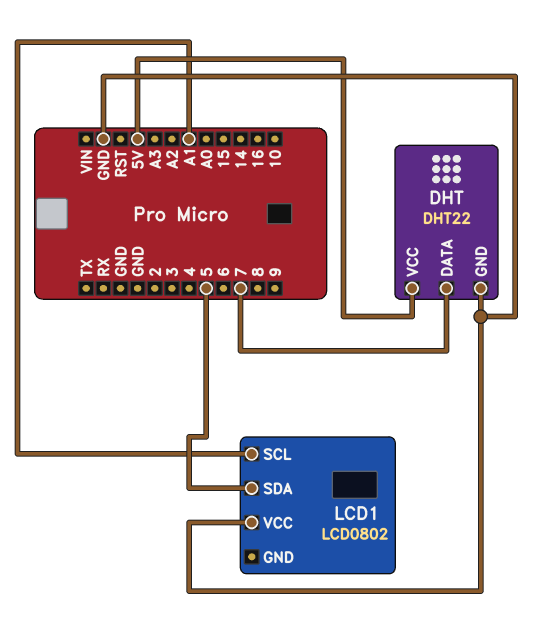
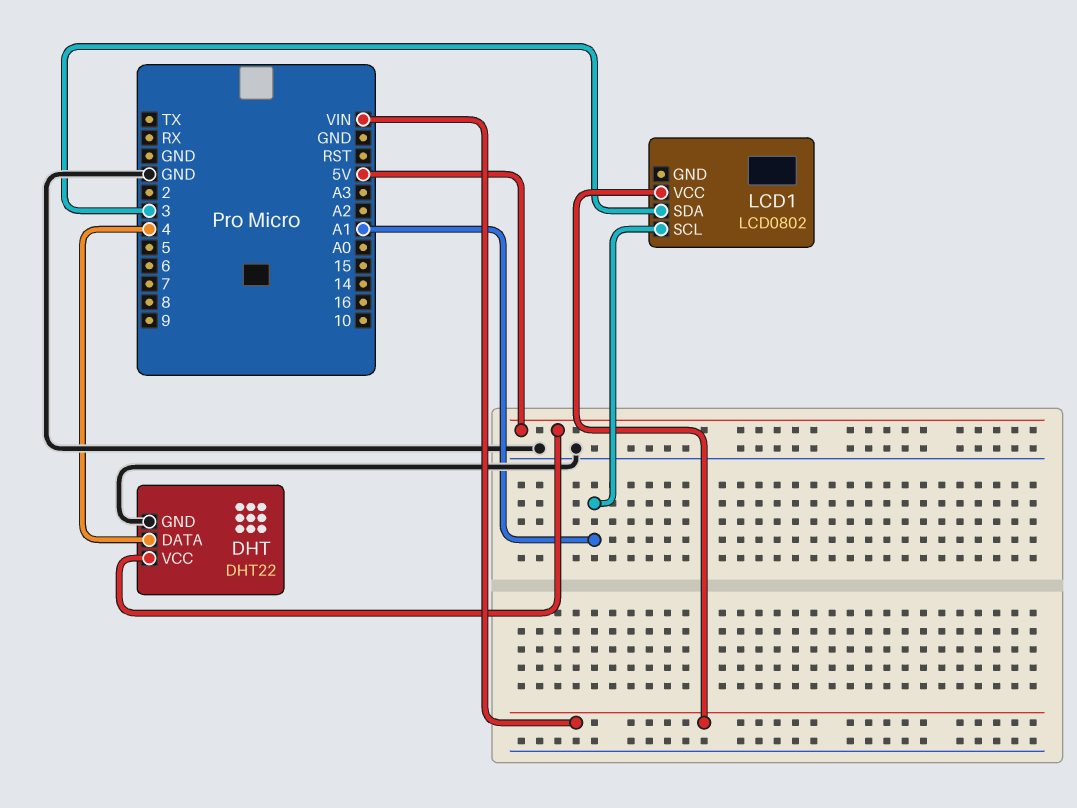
DHT pin DATA: 7 -> 4
LCD1 pin SDA: 5 -> 3
LCD1 pin VCC: GND -> VIN

